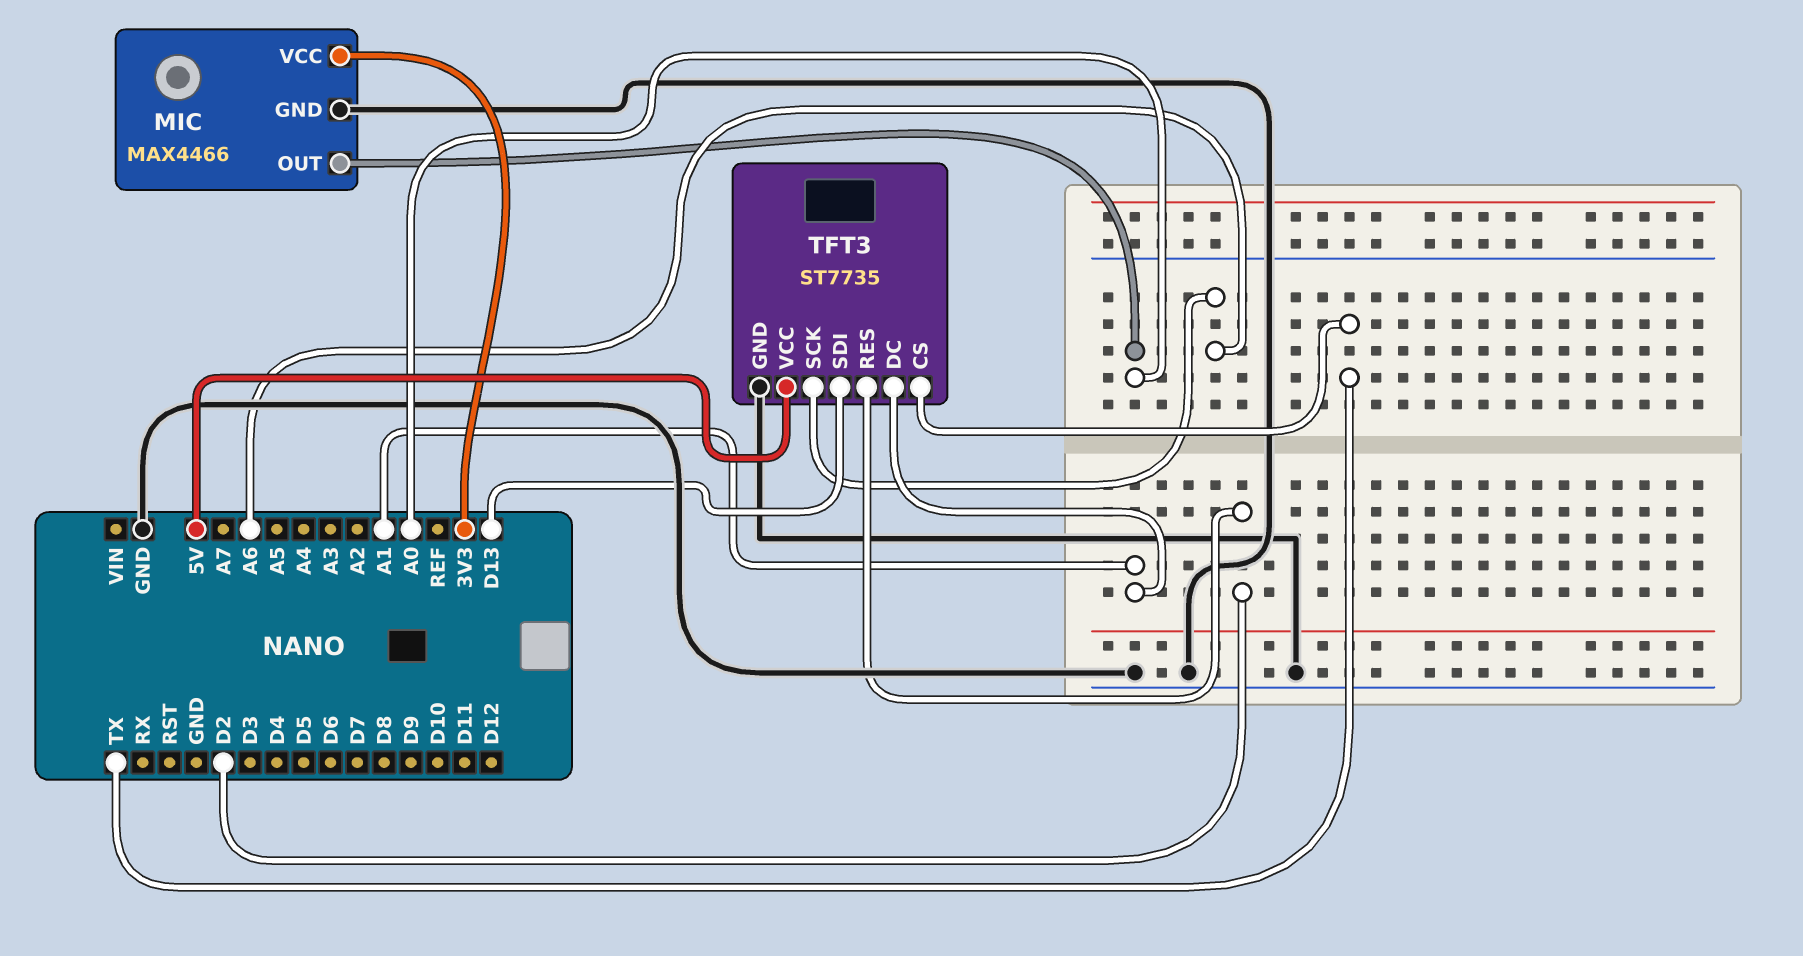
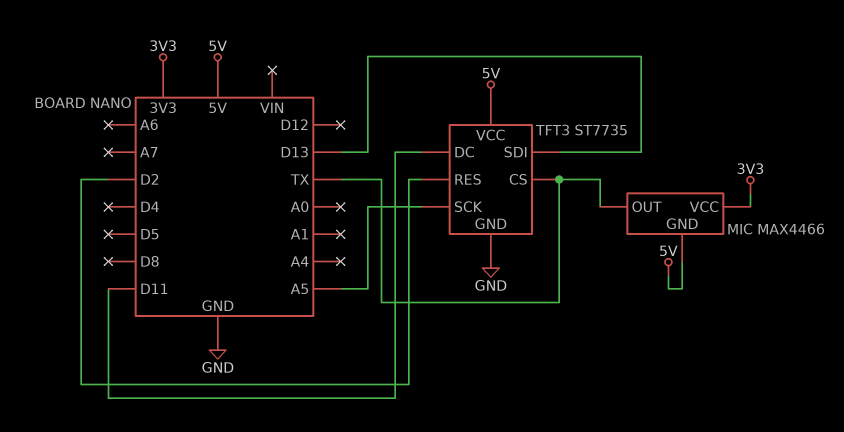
MIC pin GND: GND -> 5V
MIC pin OUT: A0 -> TX
TFT3 pin DC: A1 -> D11
TFT3 pin SCK: A6 -> A5

